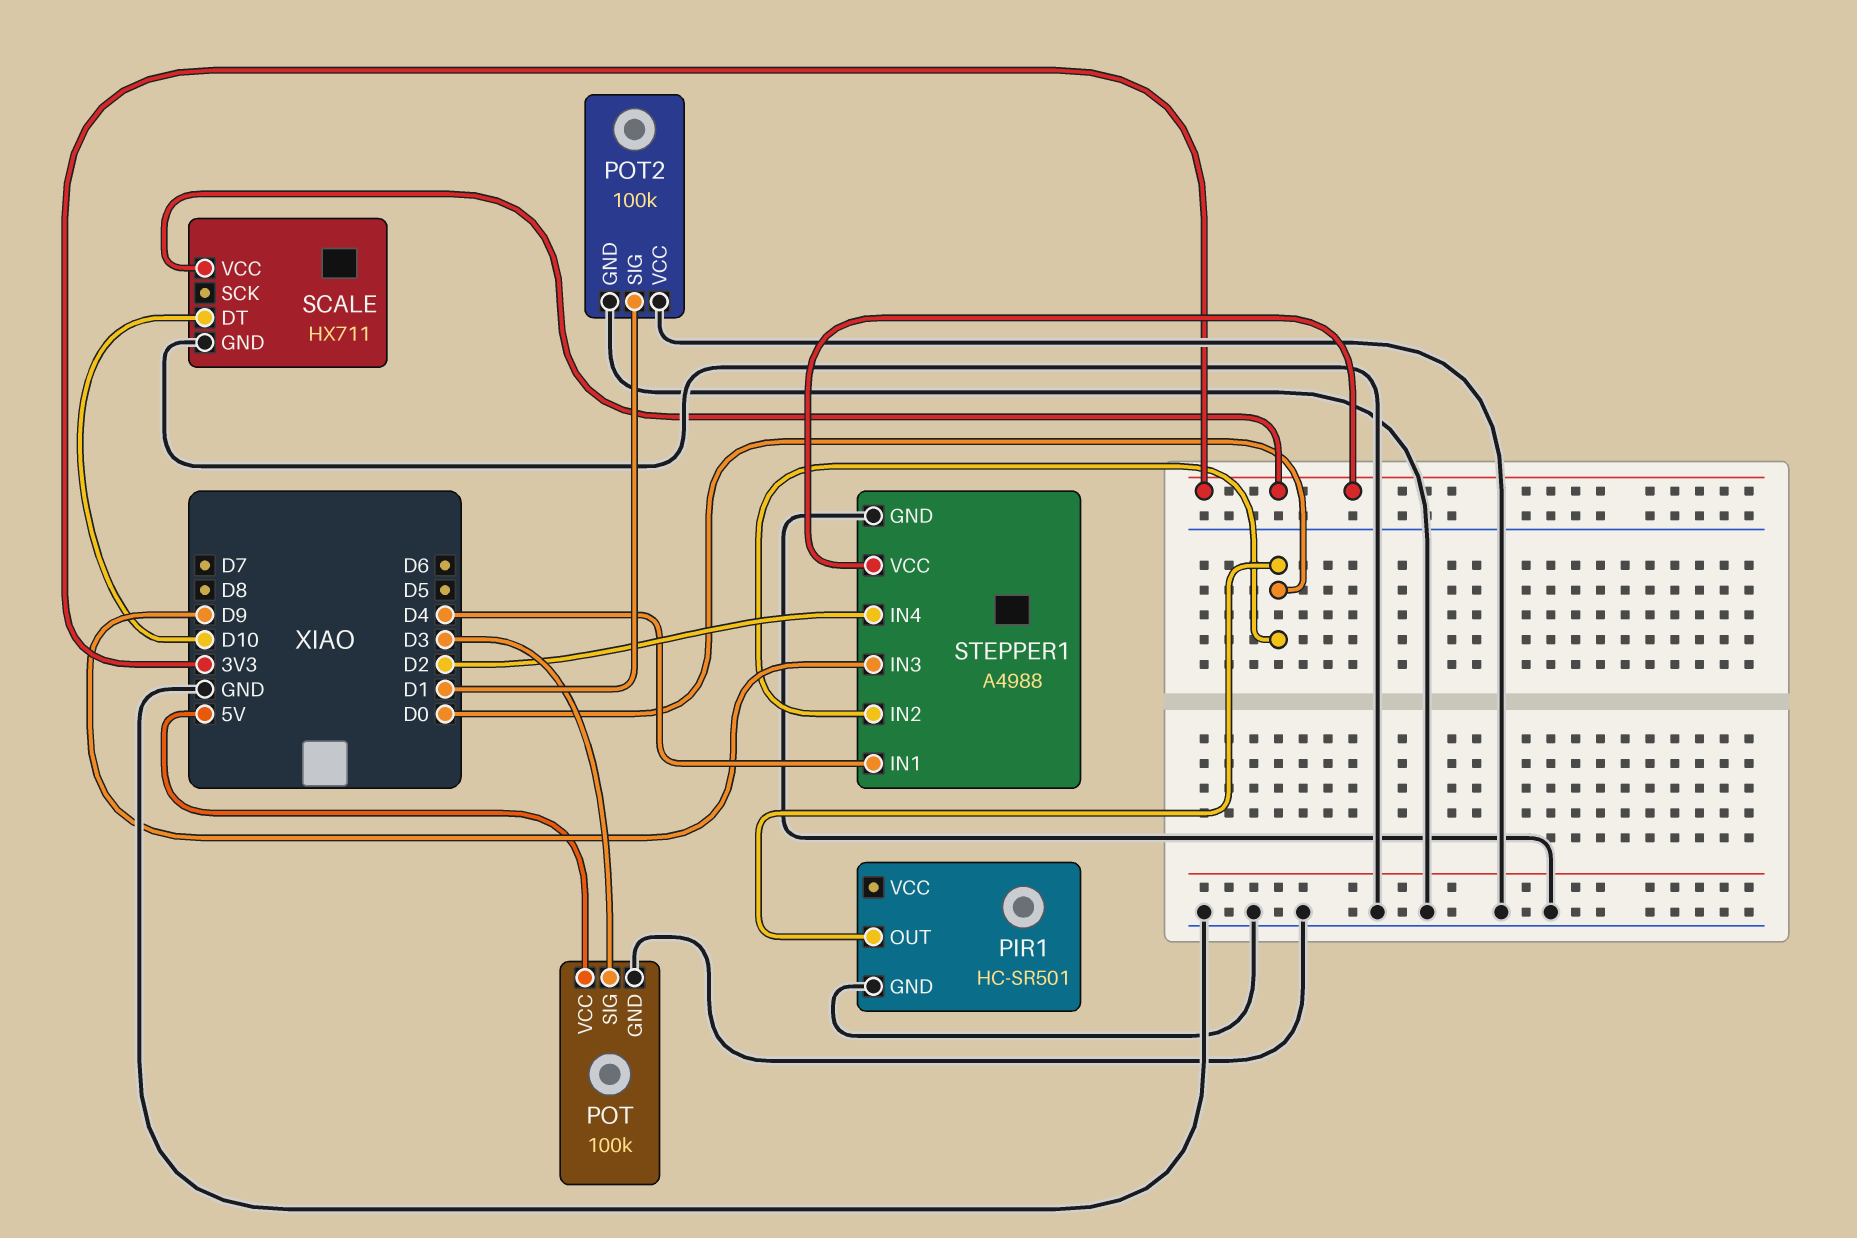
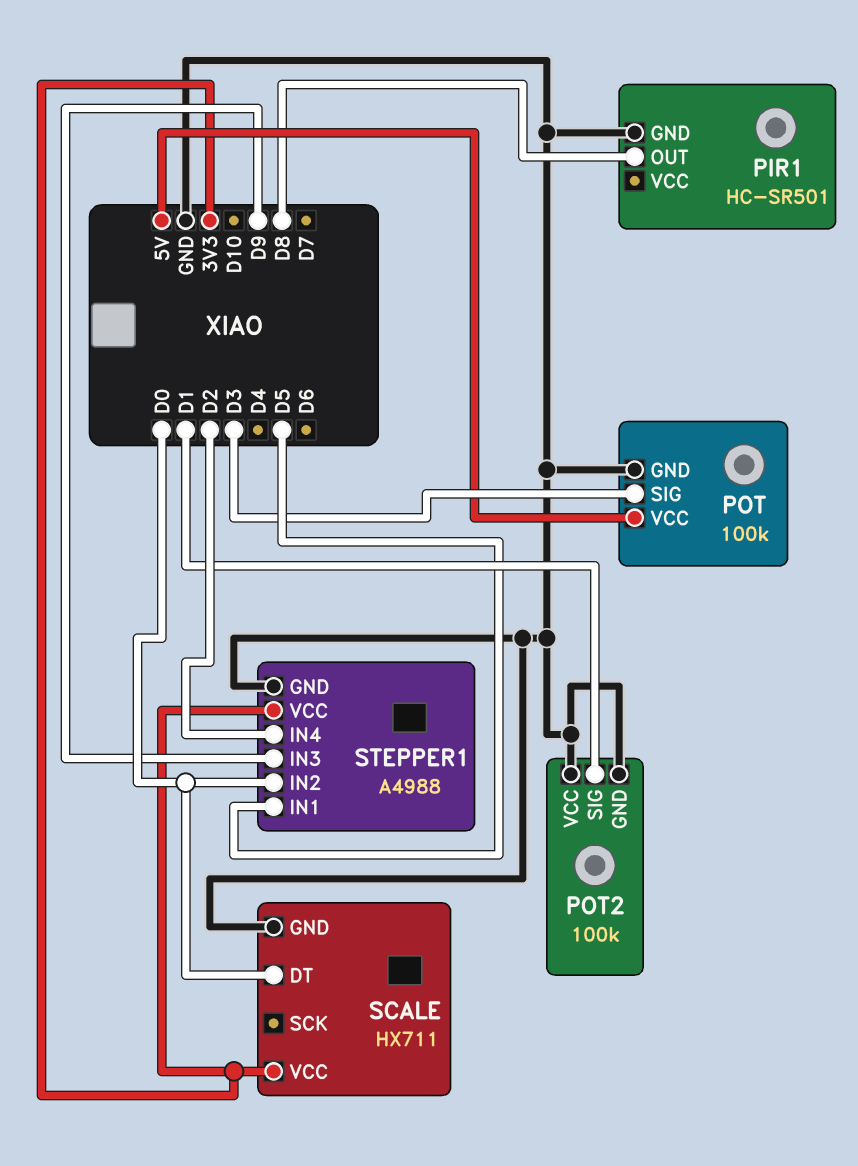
PIR1 pin OUT: D0 -> D8
SCALE pin DT: D10 -> D0
STEPPER1 pin IN1: D4 -> D5

